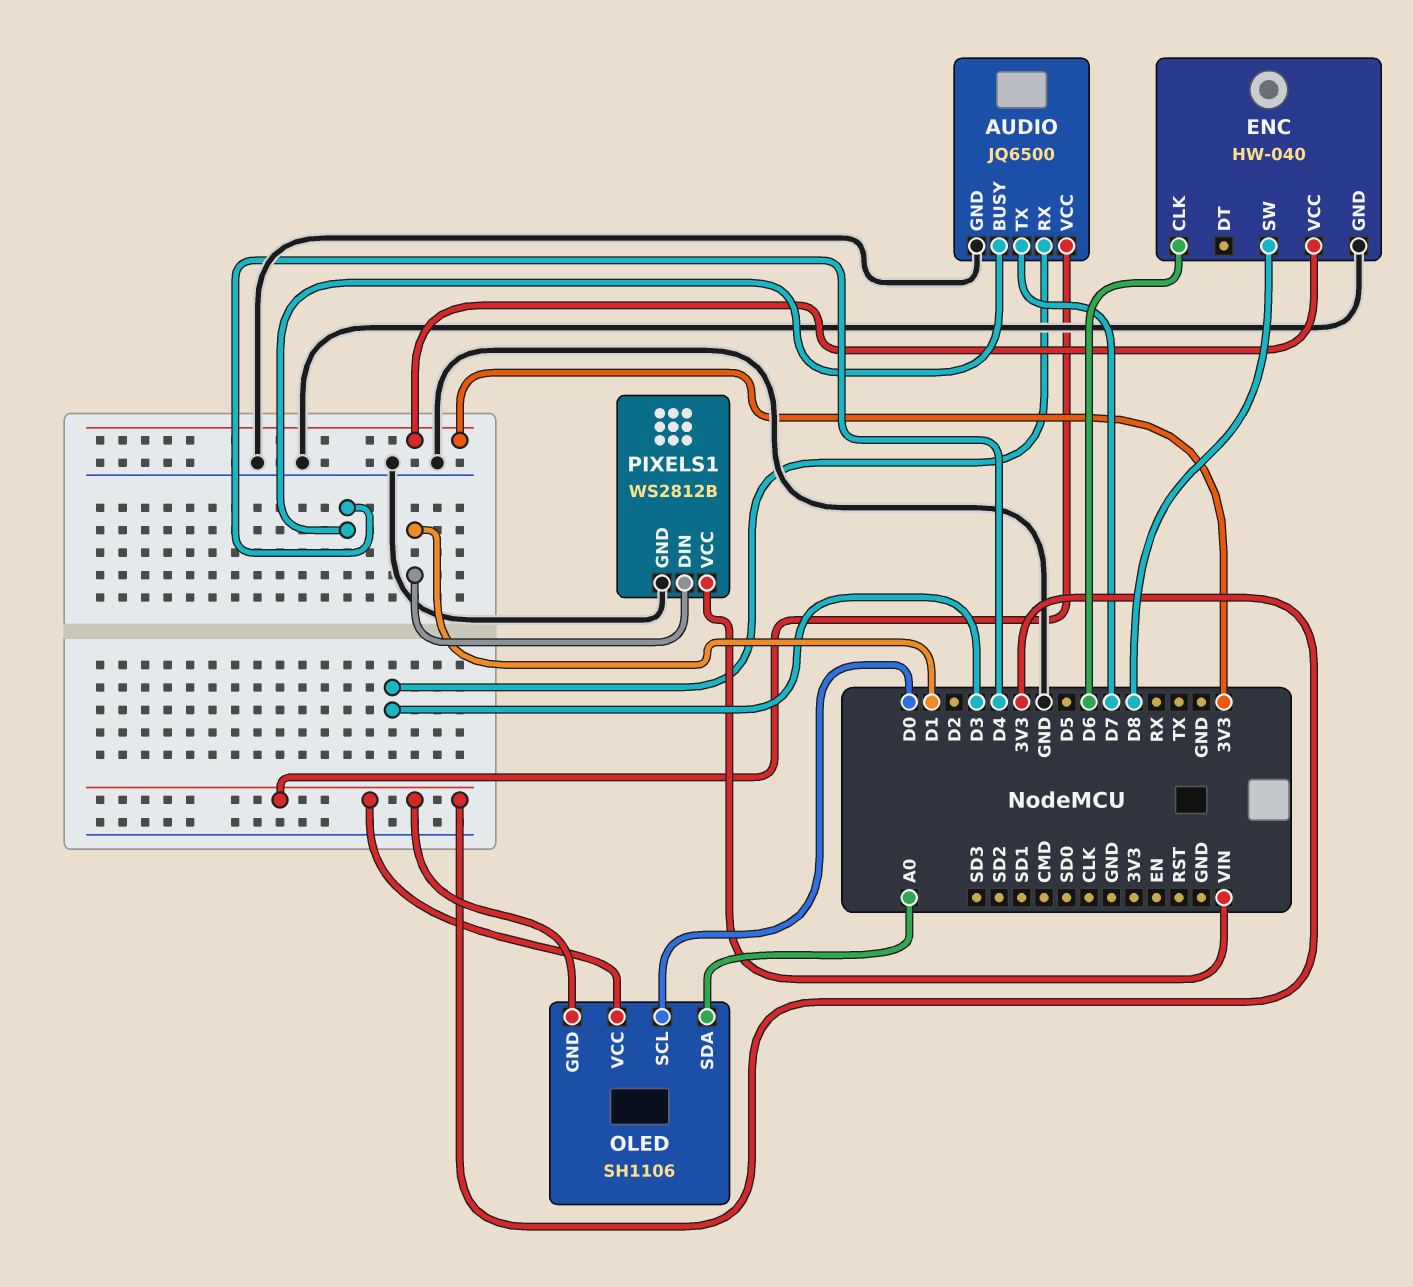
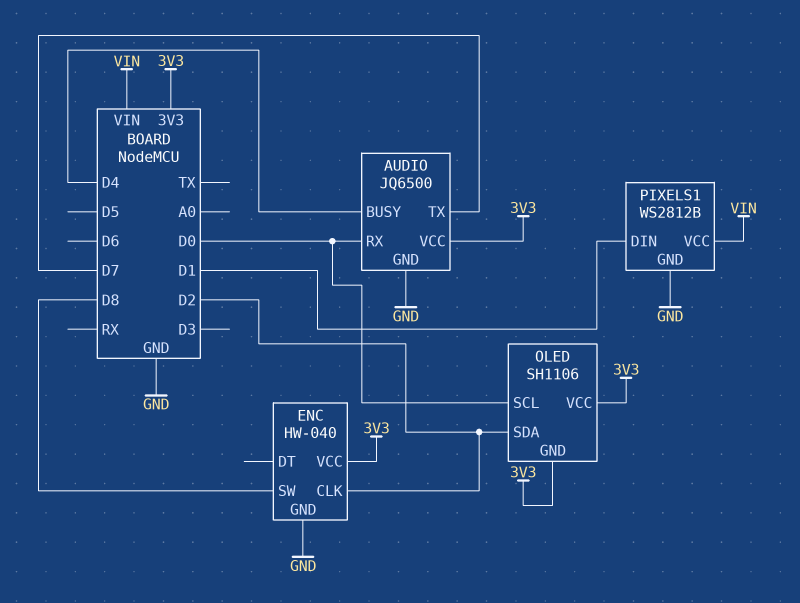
AUDIO pin RX: D3 -> D0
ENC pin CLK: D6 -> D2
OLED pin SDA: A0 -> D2

